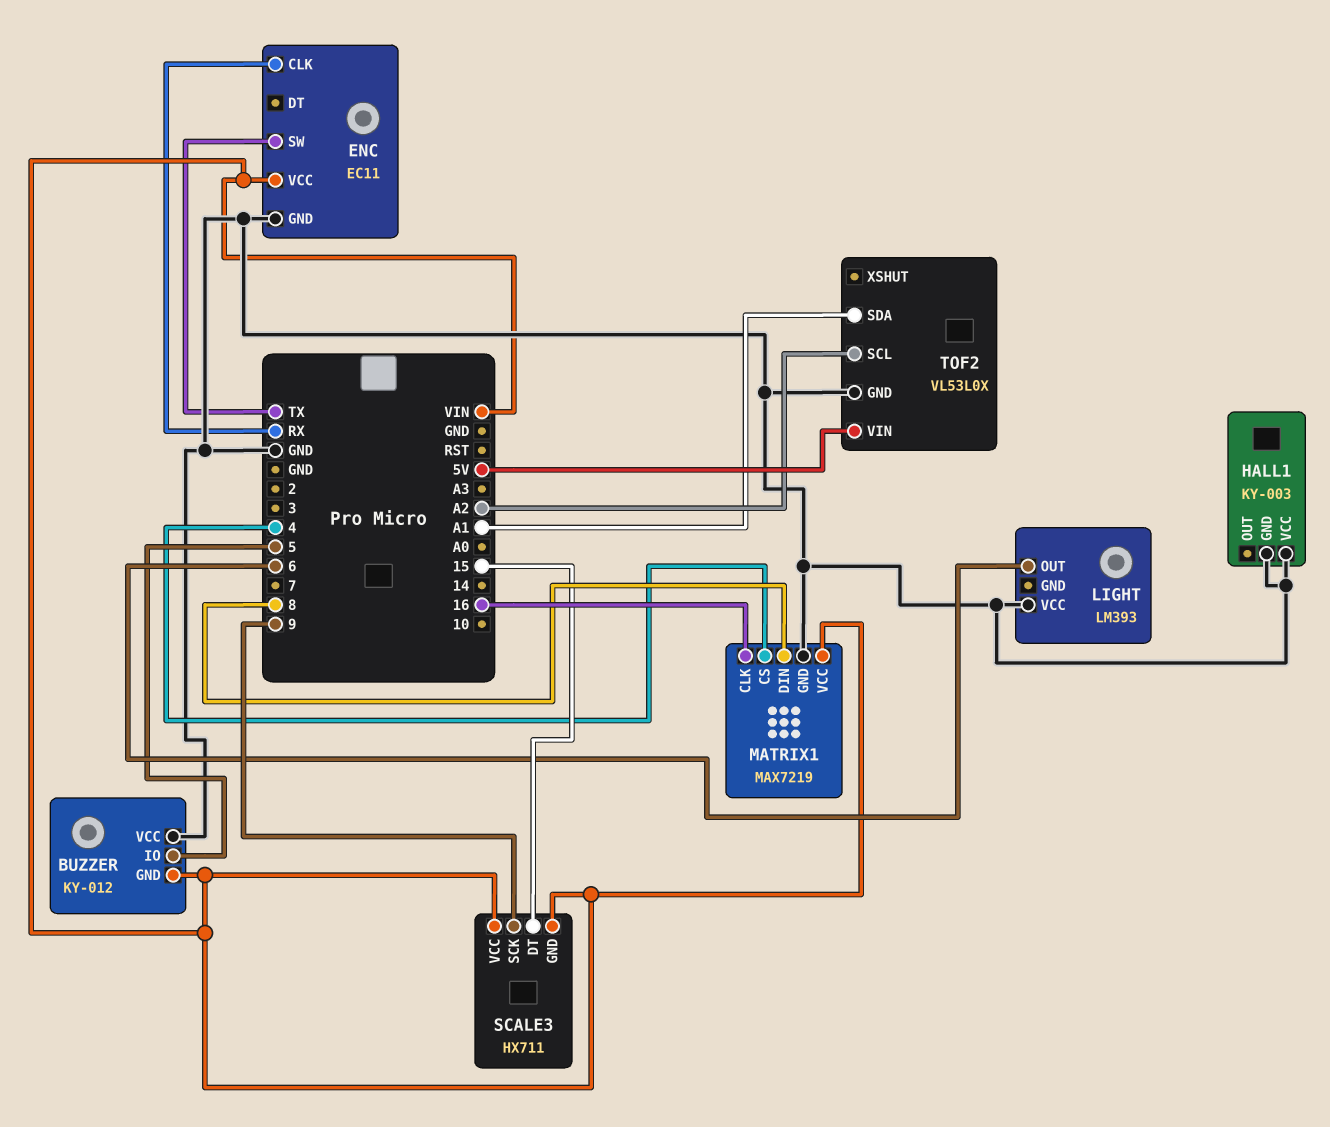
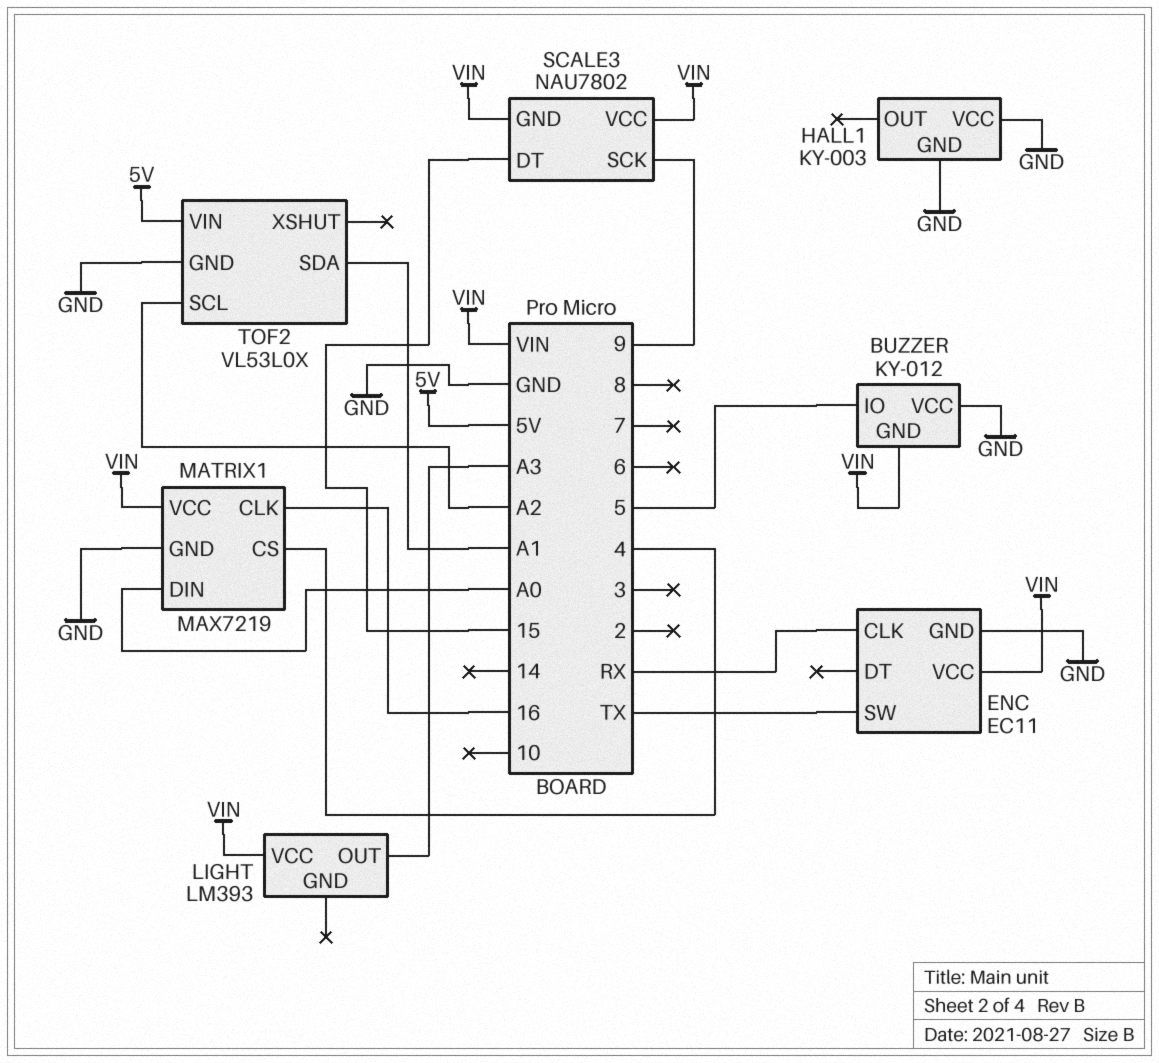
LIGHT pin OUT: 6 -> A3
LIGHT pin VCC: GND -> VIN
MATRIX1 pin DIN: 8 -> A0
SCALE3: HX711 -> NAU7802

